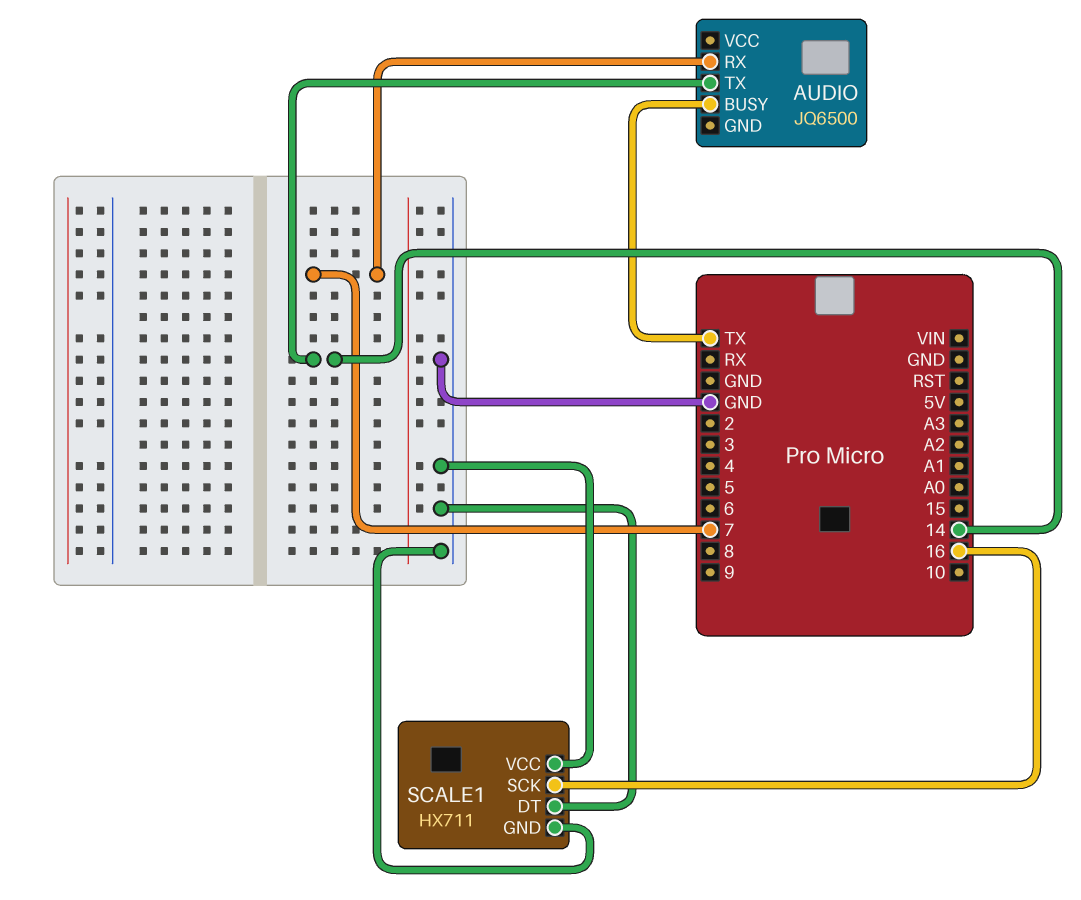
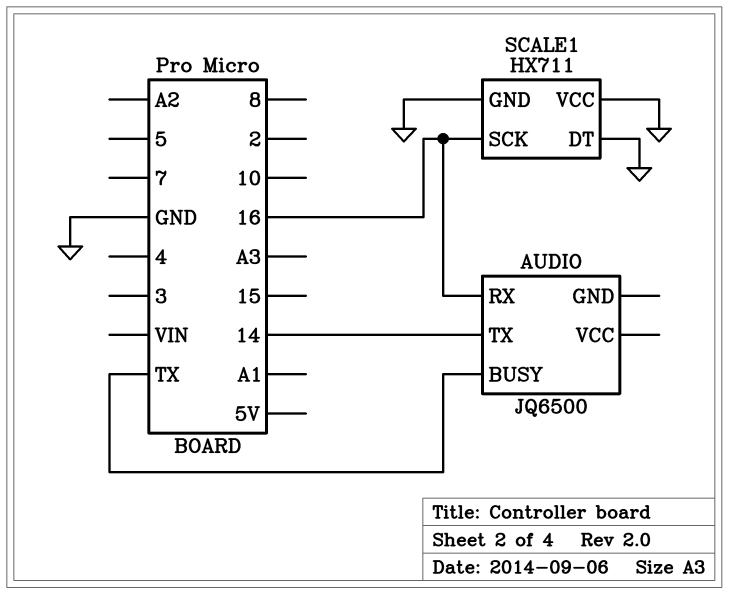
AUDIO pin RX: 7 -> 16

